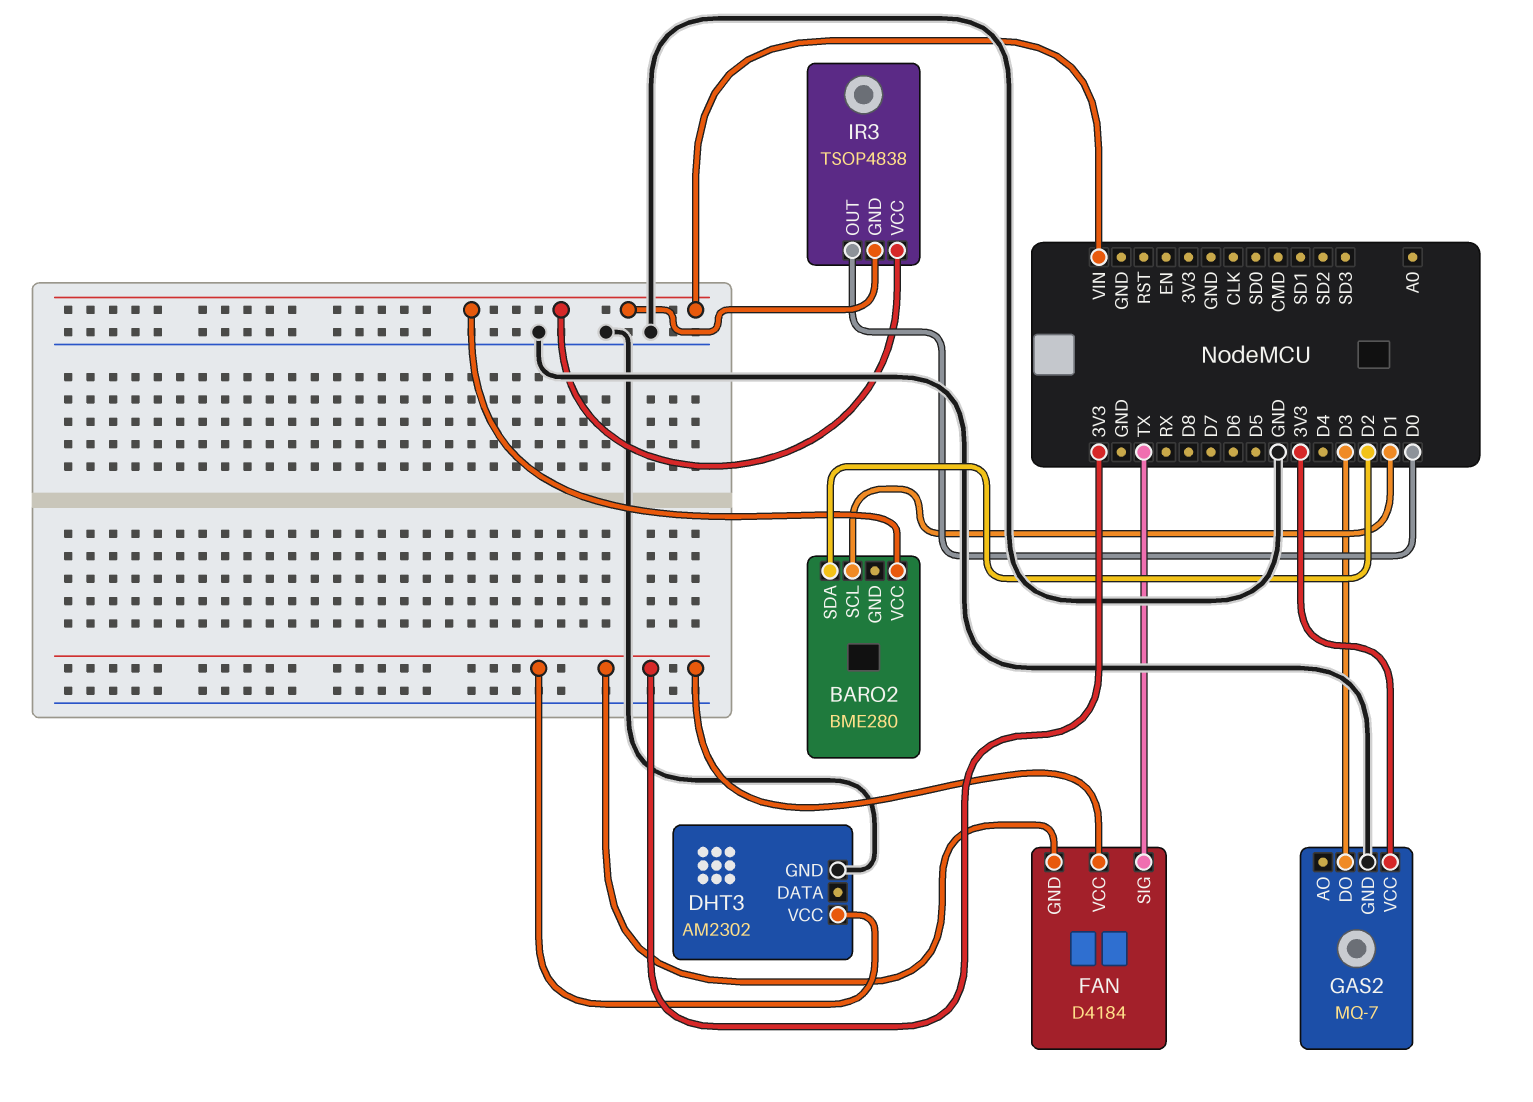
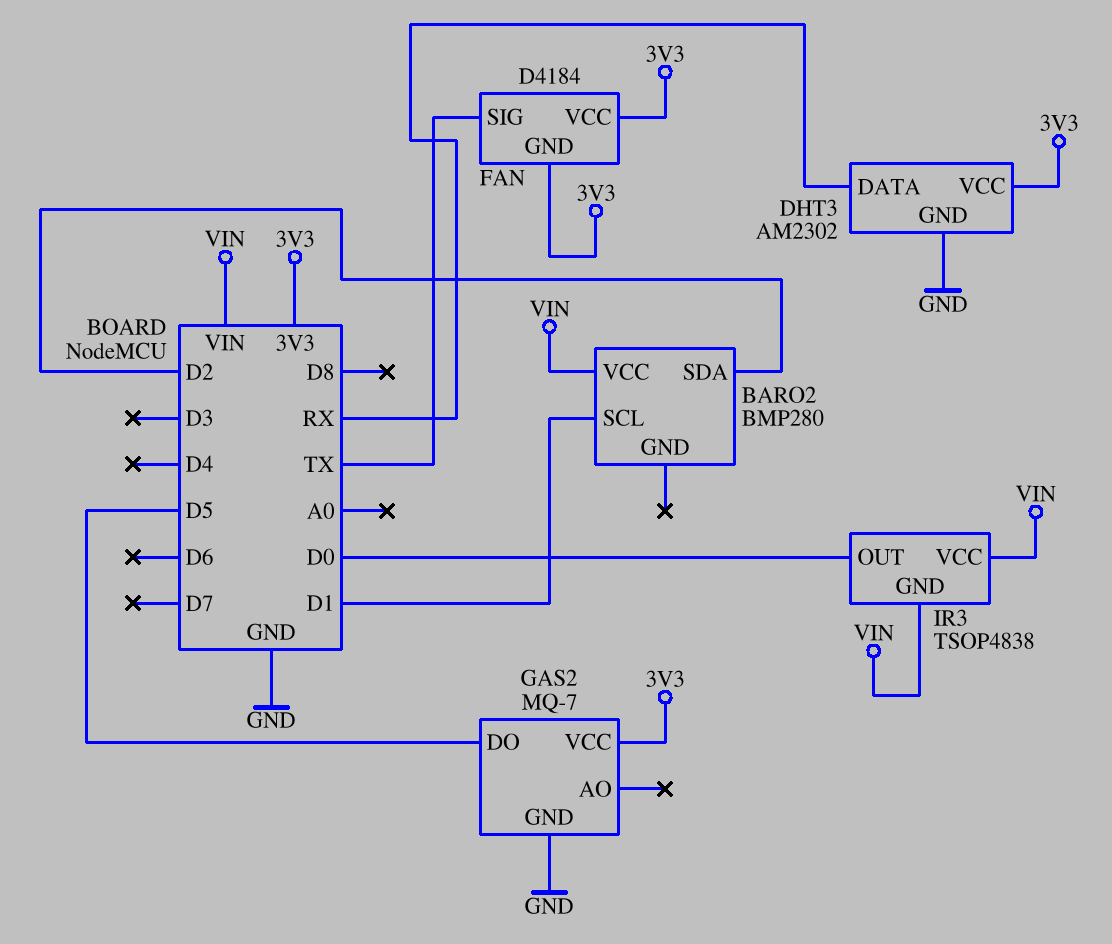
BARO2: BME280 -> BMP280
DHT3 pin DATA: none -> RX
GAS2 pin DO: D3 -> D5

